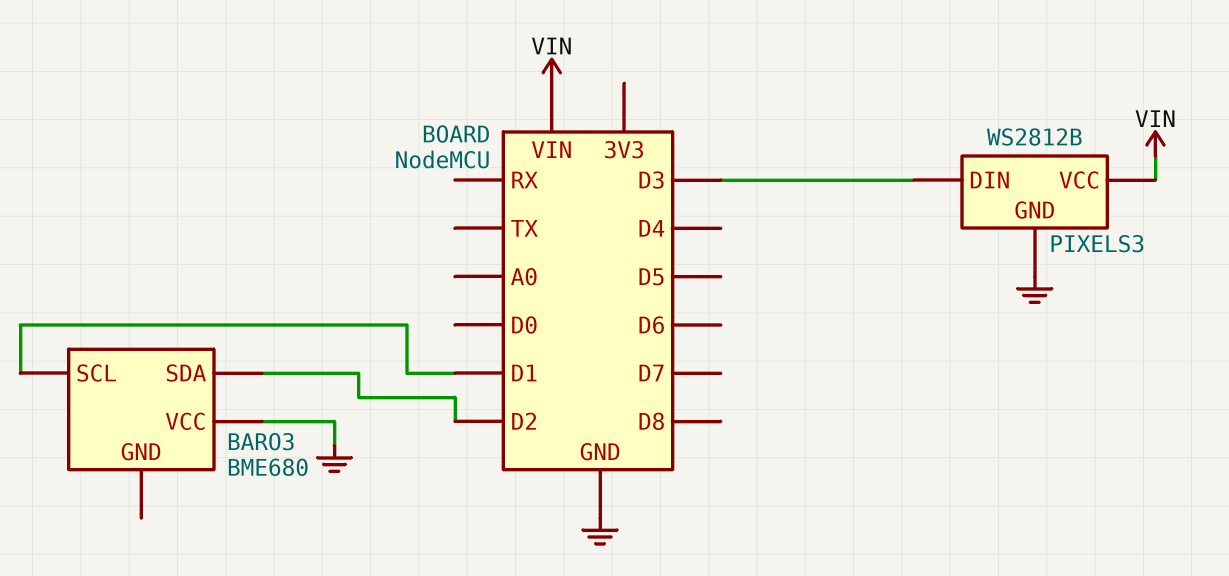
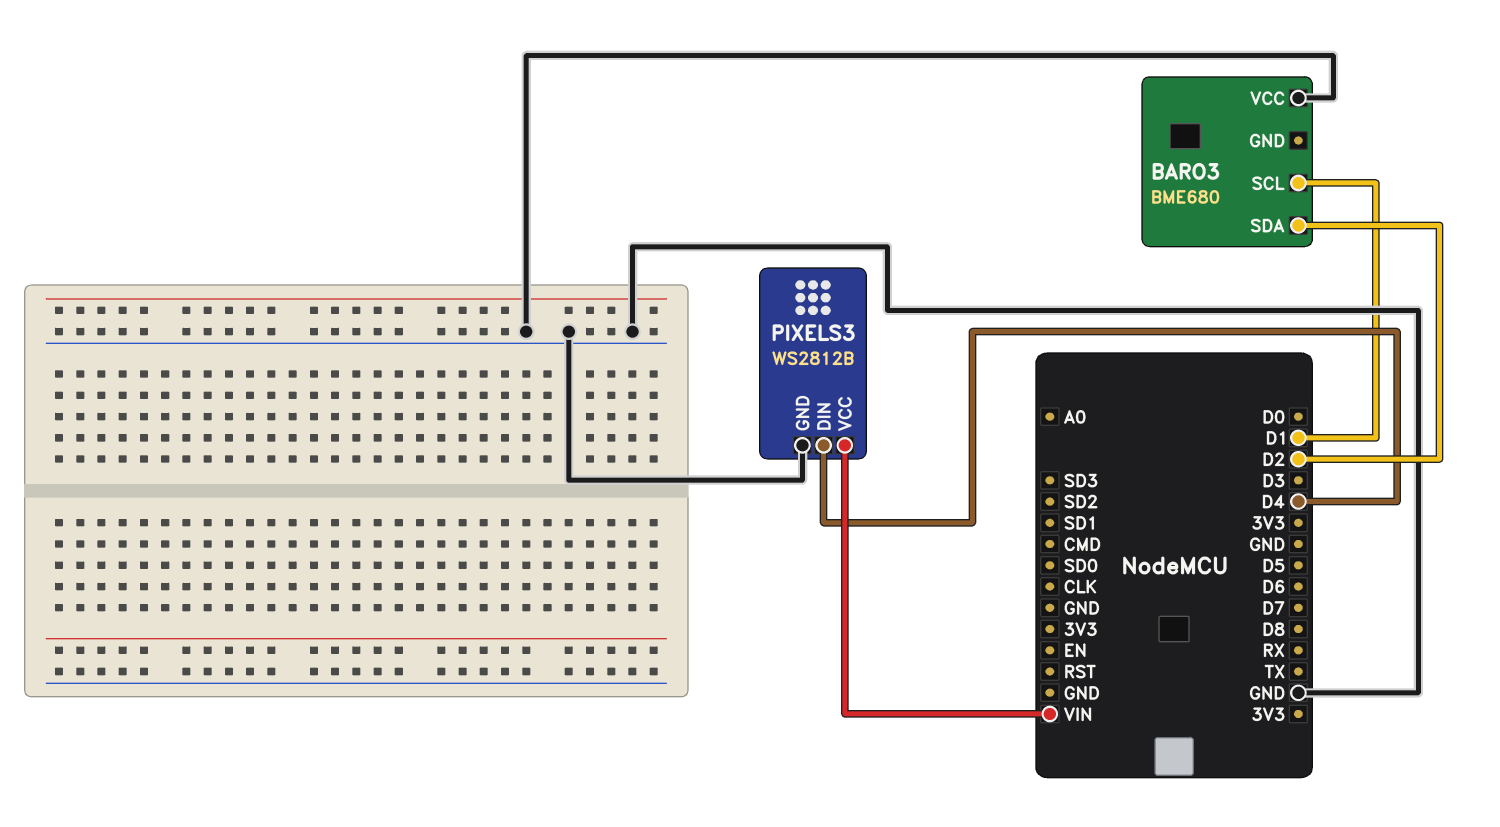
PIXELS3 pin DIN: D3 -> D4

